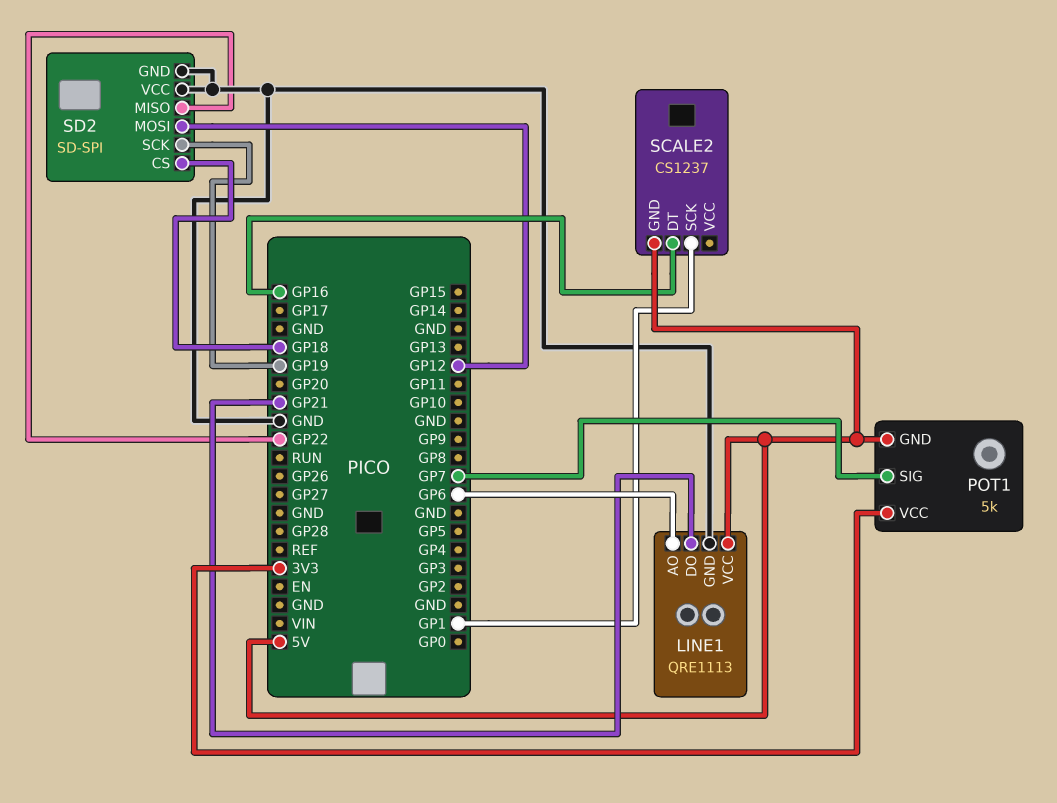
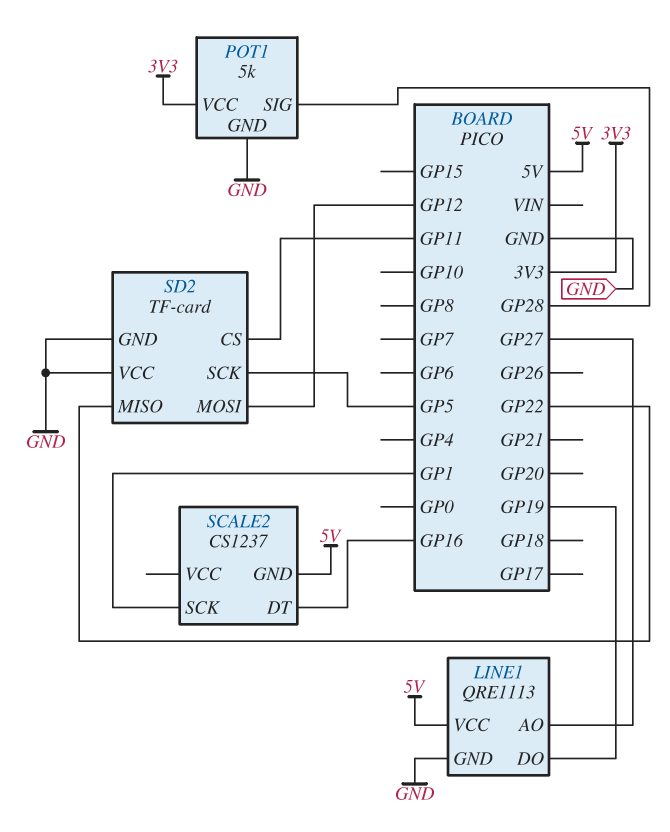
LINE1 pin AO: GP6 -> GP27
LINE1 pin DO: GP21 -> GP19
POT1 pin GND: 5V -> GND
POT1 pin SIG: GP7 -> GP28
SD2: SD-SPI -> TF-card
SD2 pin CS: GP18 -> GP11
SD2 pin SCK: GP19 -> GP5

